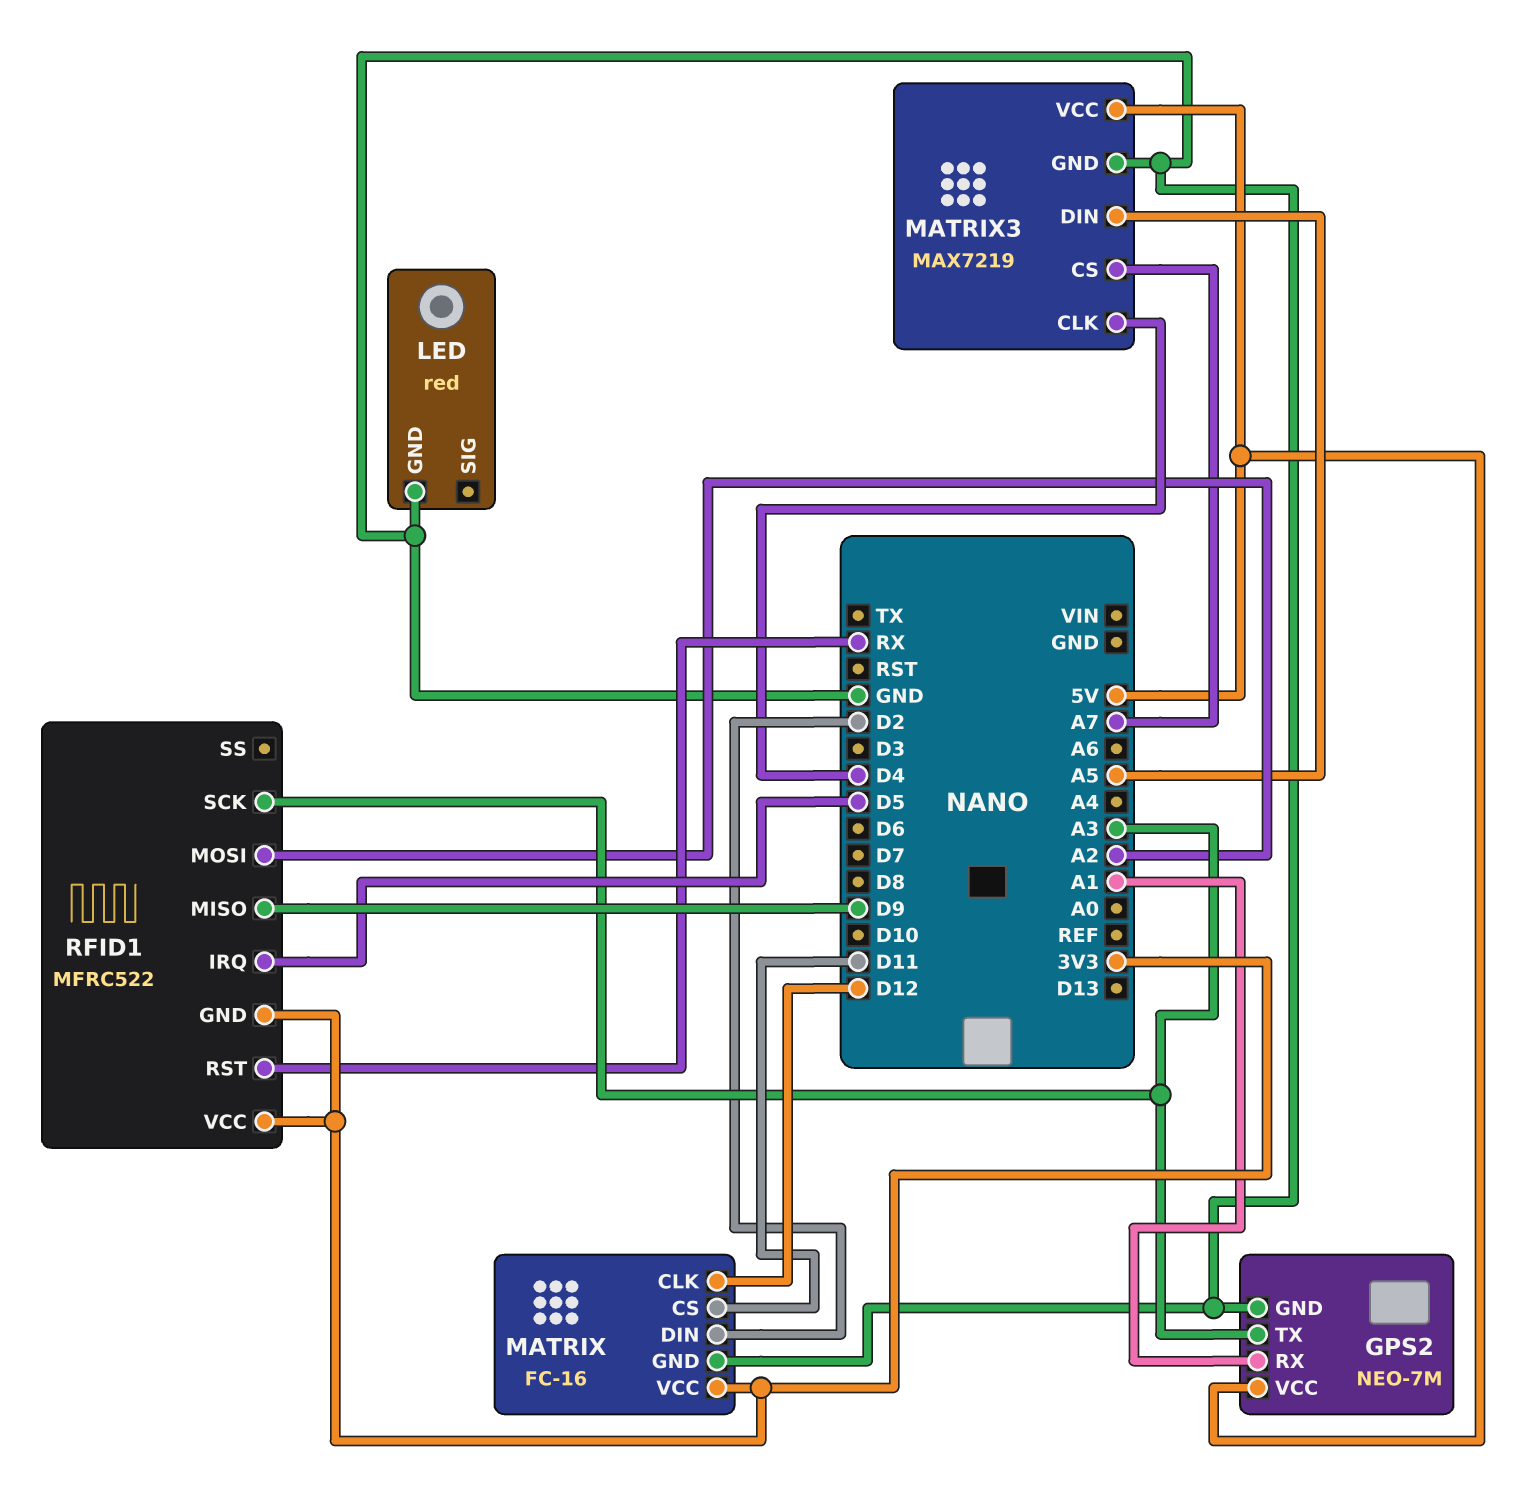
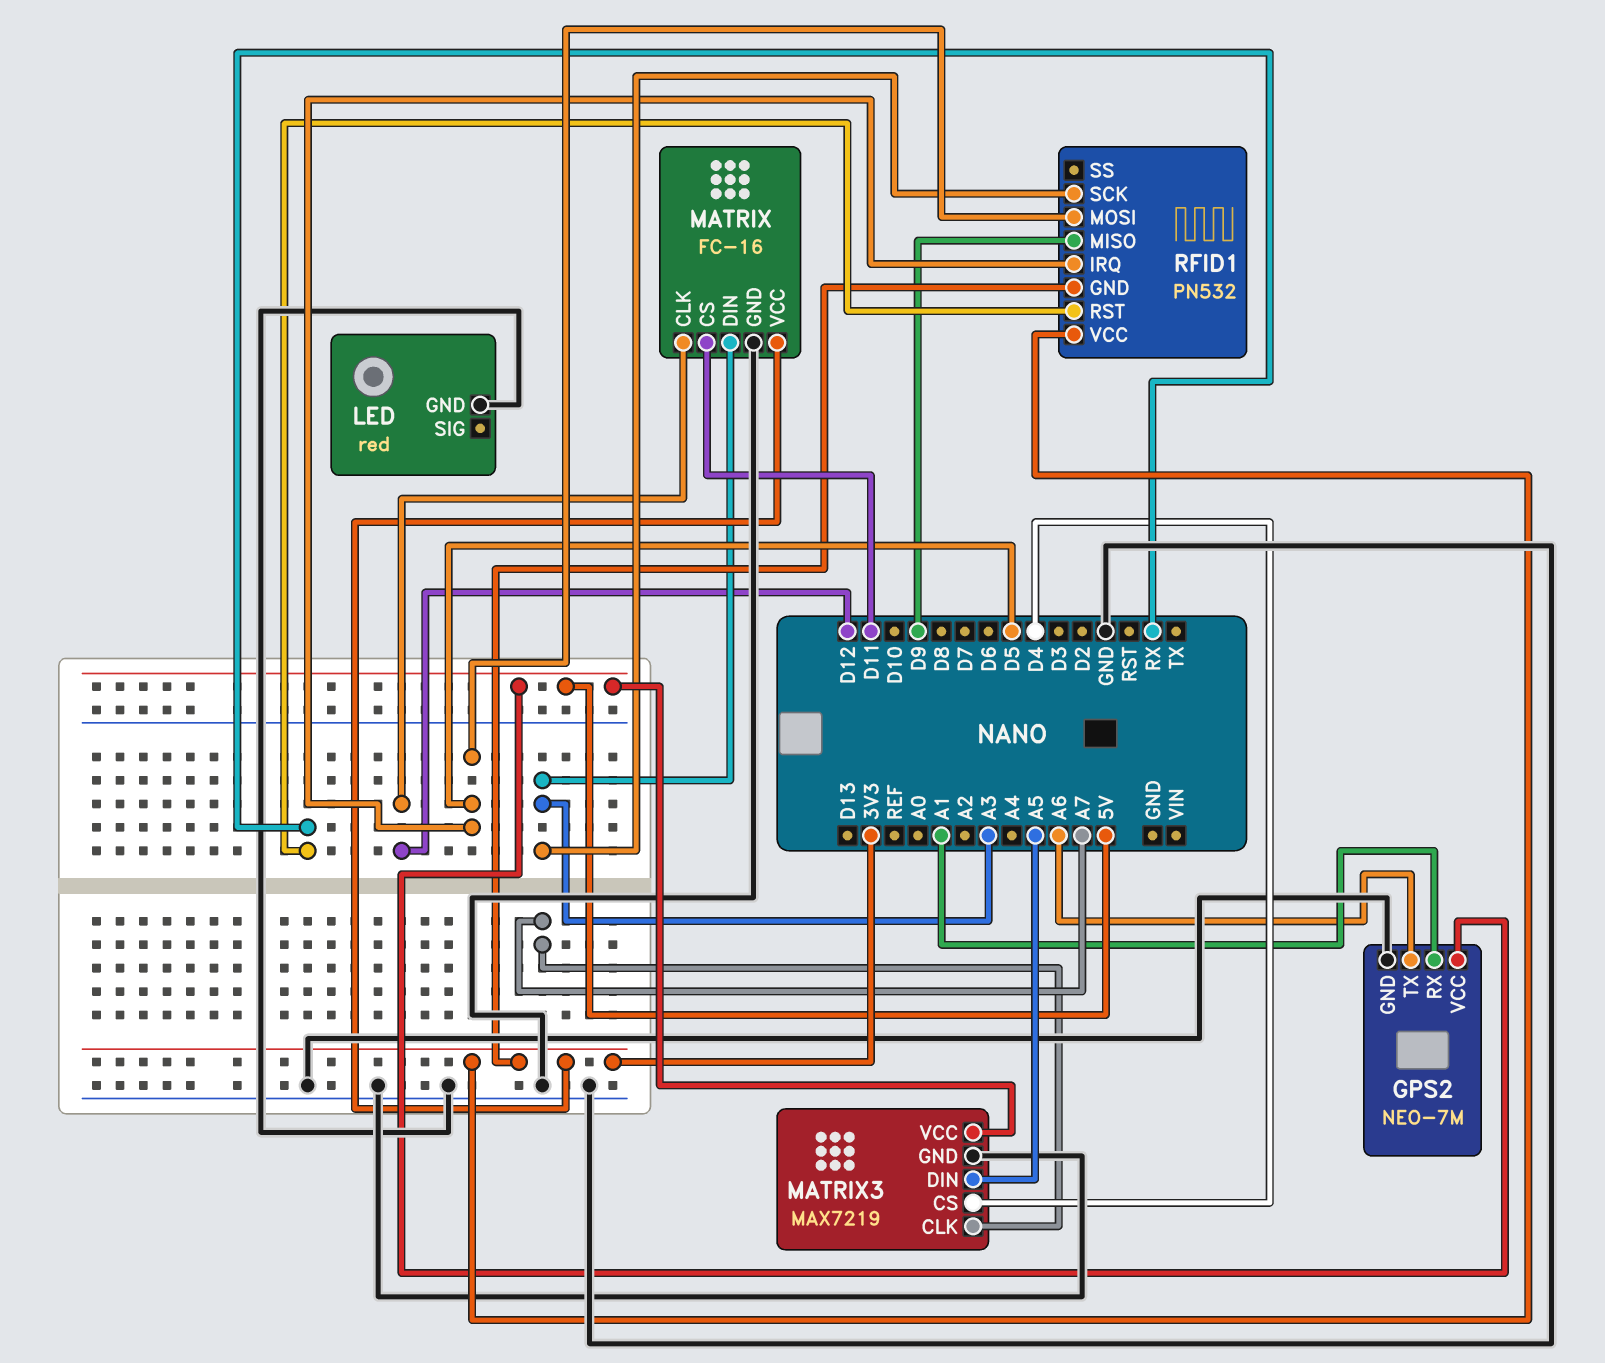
GPS2 pin TX: A3 -> A6
MATRIX pin DIN: D2 -> A3
MATRIX3 pin CLK: D4 -> A7
MATRIX3 pin CS: A7 -> D4
RFID1: MFRC522 -> PN532
RFID1 pin MOSI: A2 -> D5

